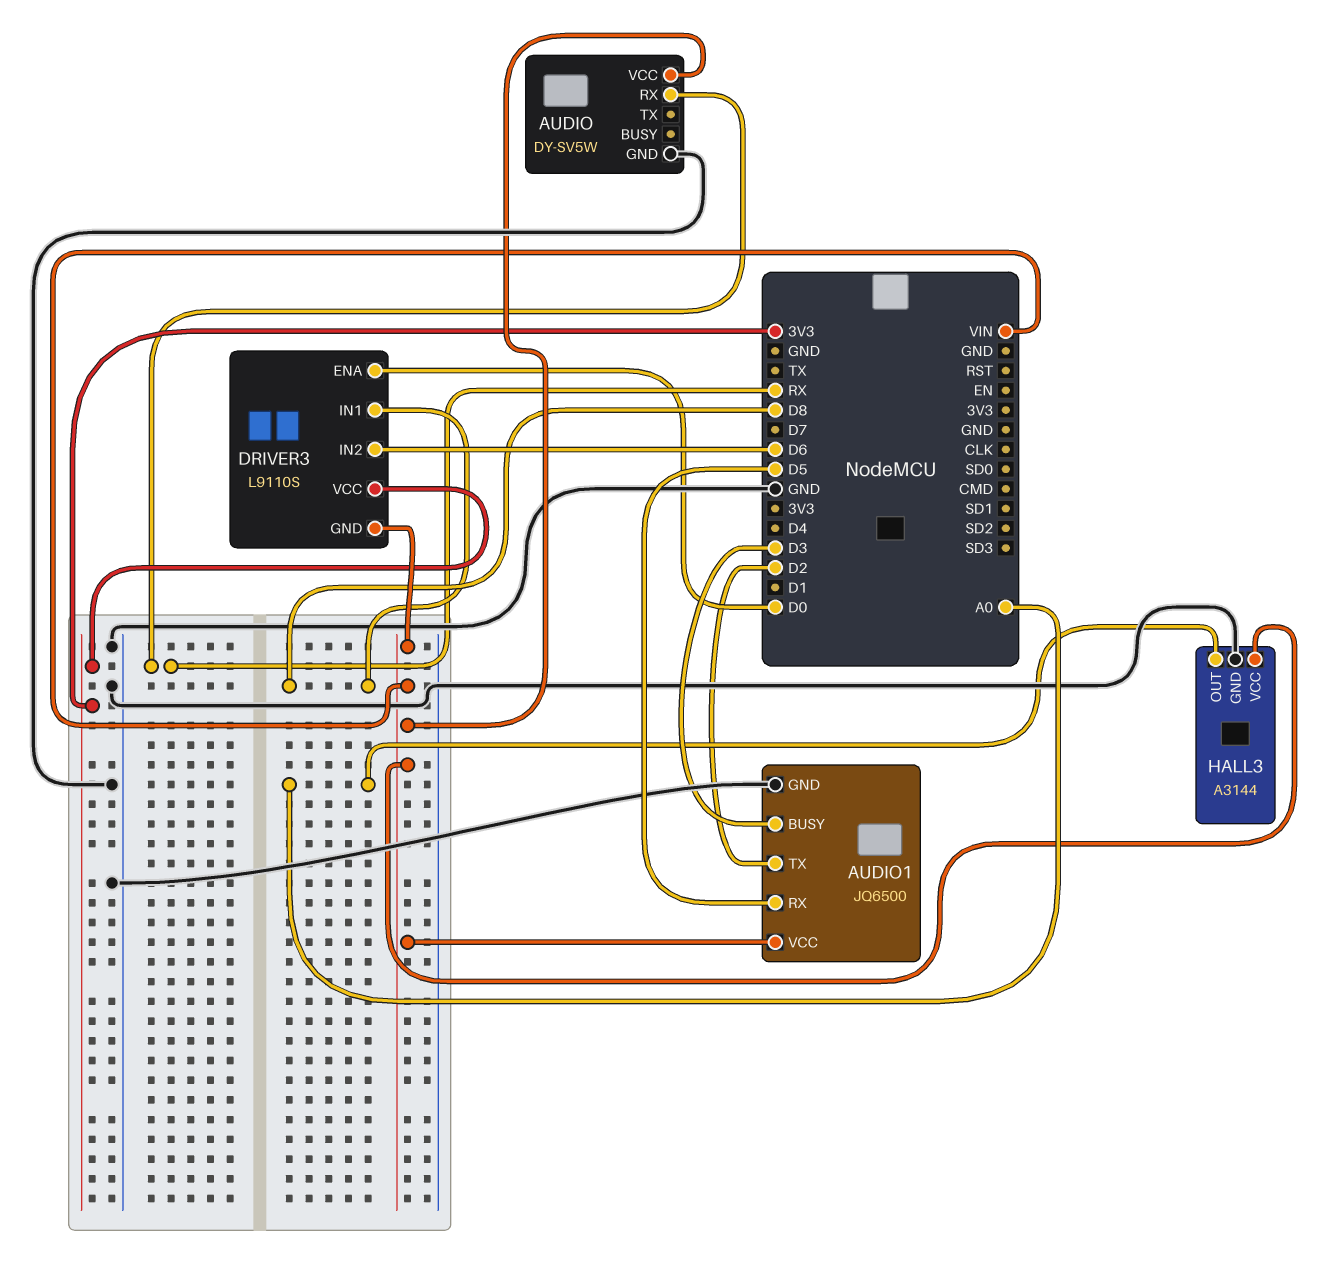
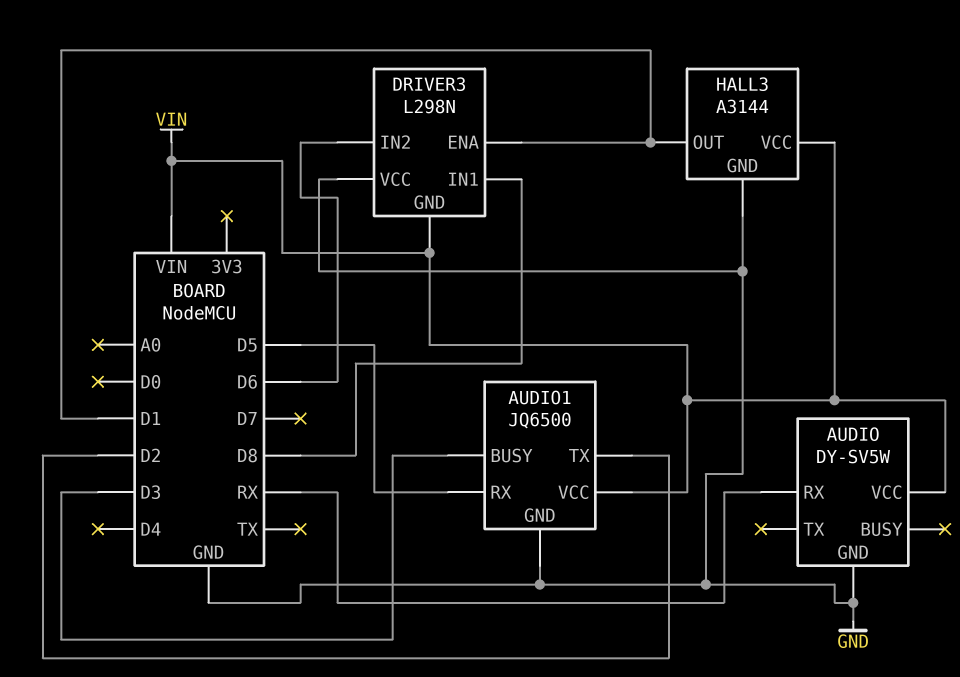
DRIVER3: L9110S -> L298N
DRIVER3 pin ENA: D0 -> D1
DRIVER3 pin VCC: 3V3 -> GND
HALL3 pin OUT: A0 -> D1

